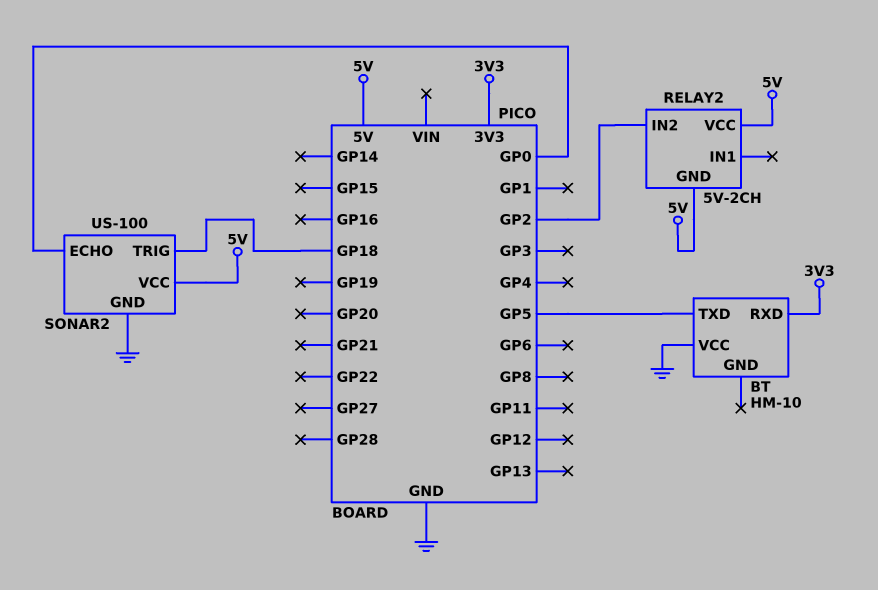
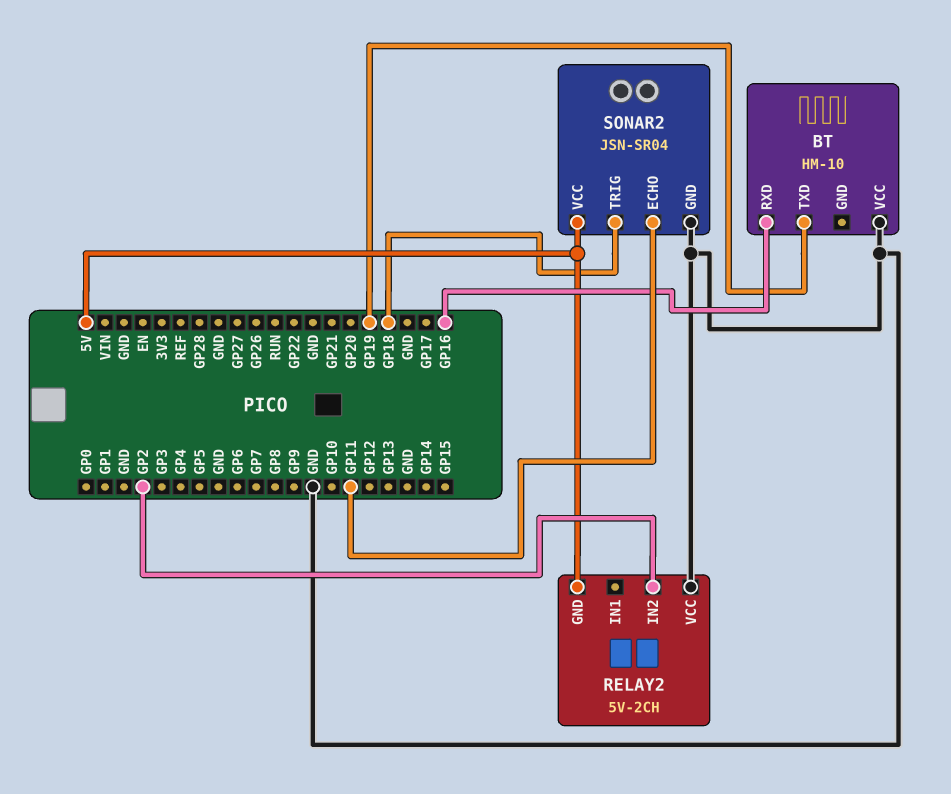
BT pin RXD: 3V3 -> GP16
BT pin TXD: GP5 -> GP19
RELAY2 pin VCC: 5V -> GND
SONAR2: US-100 -> JSN-SR04
SONAR2 pin ECHO: GP0 -> GP11

